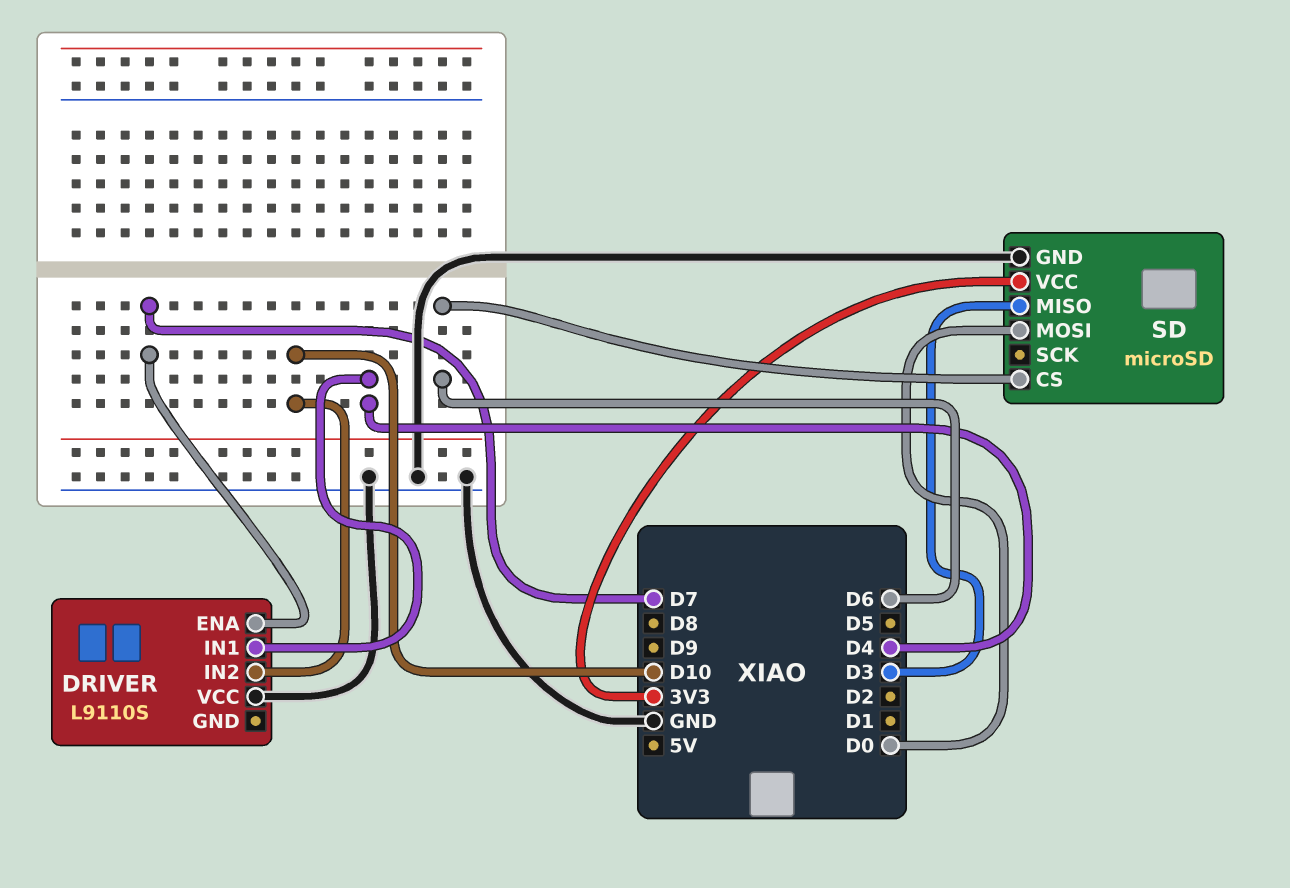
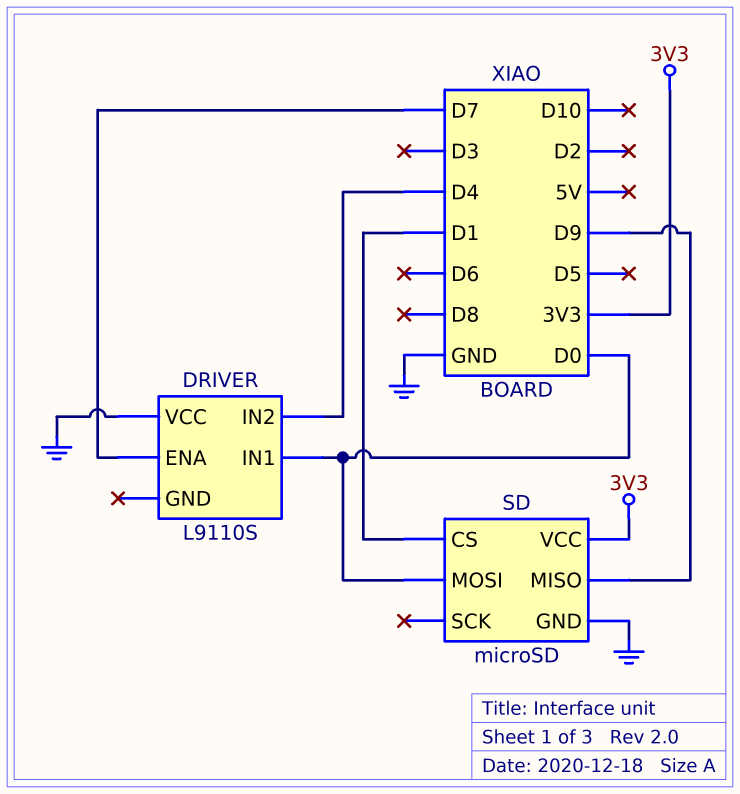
DRIVER pin IN1: D4 -> D0
DRIVER pin IN2: D10 -> D4
SD pin CS: D6 -> D1
SD pin MISO: D3 -> D9

